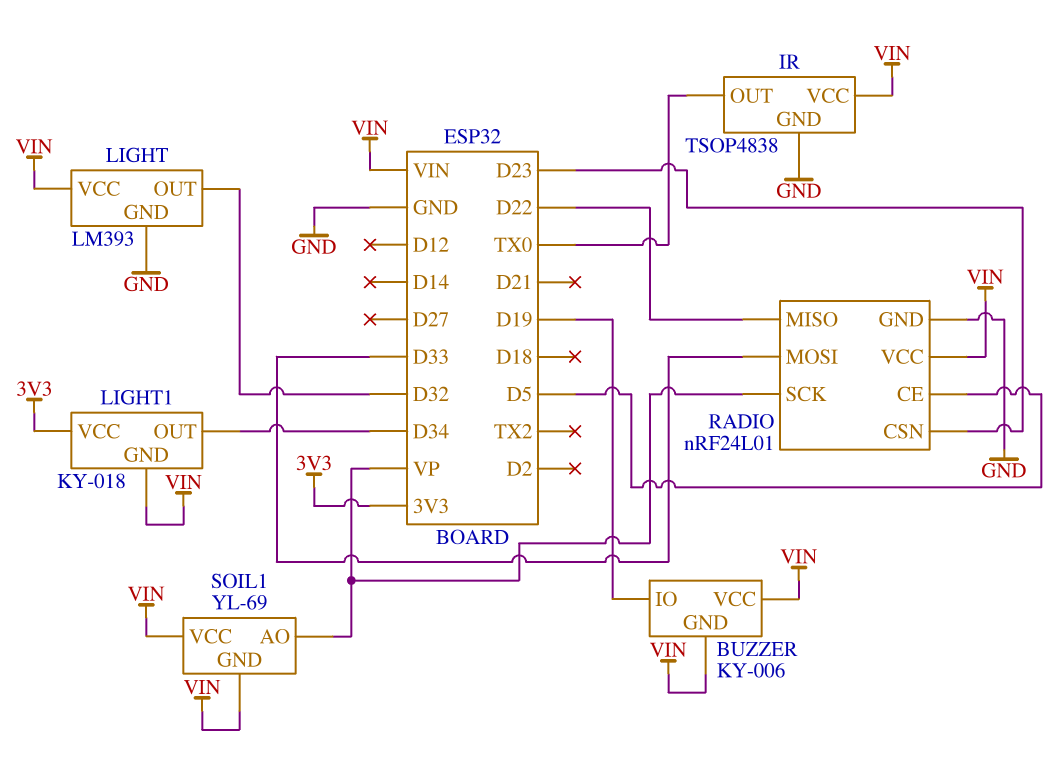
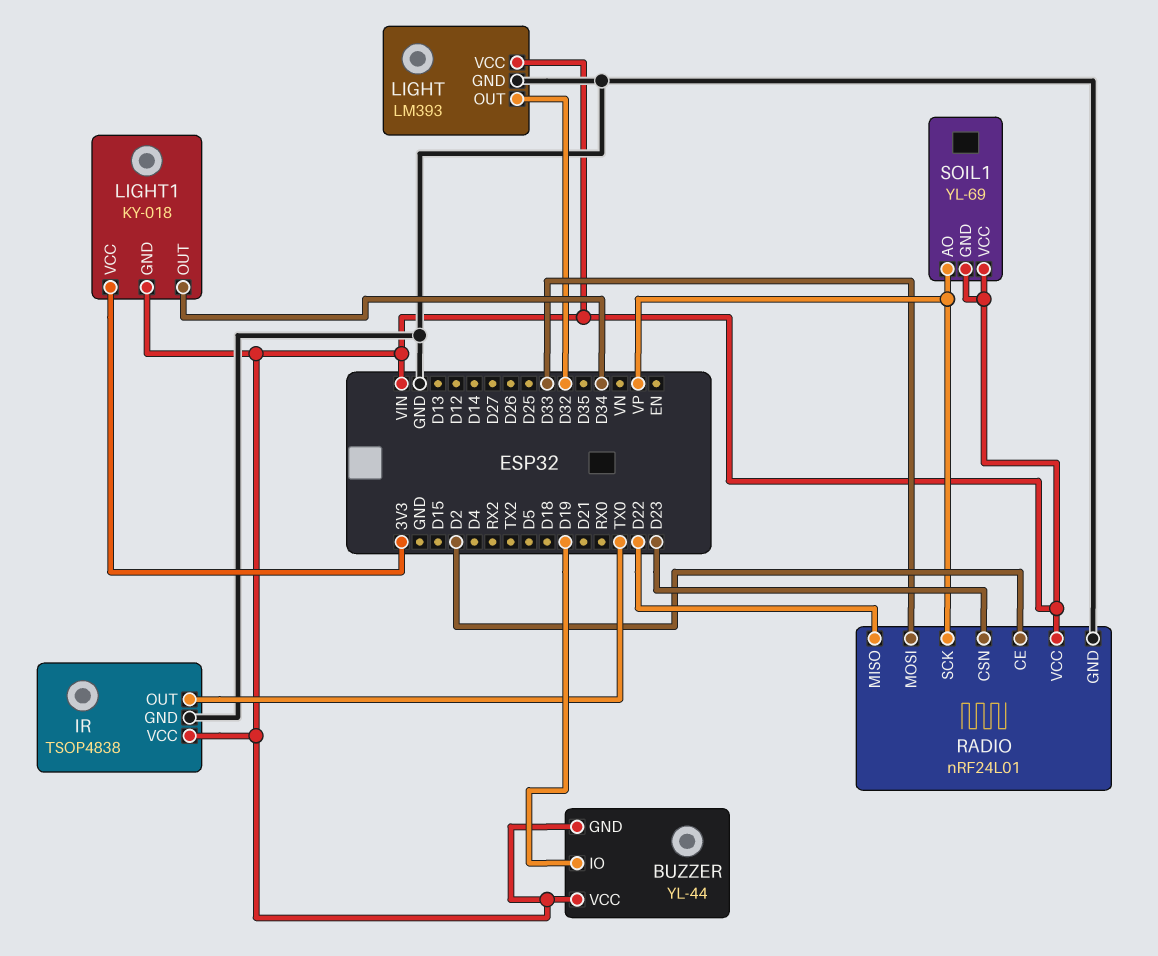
BUZZER: KY-006 -> YL-44
RADIO pin CE: D5 -> D2

